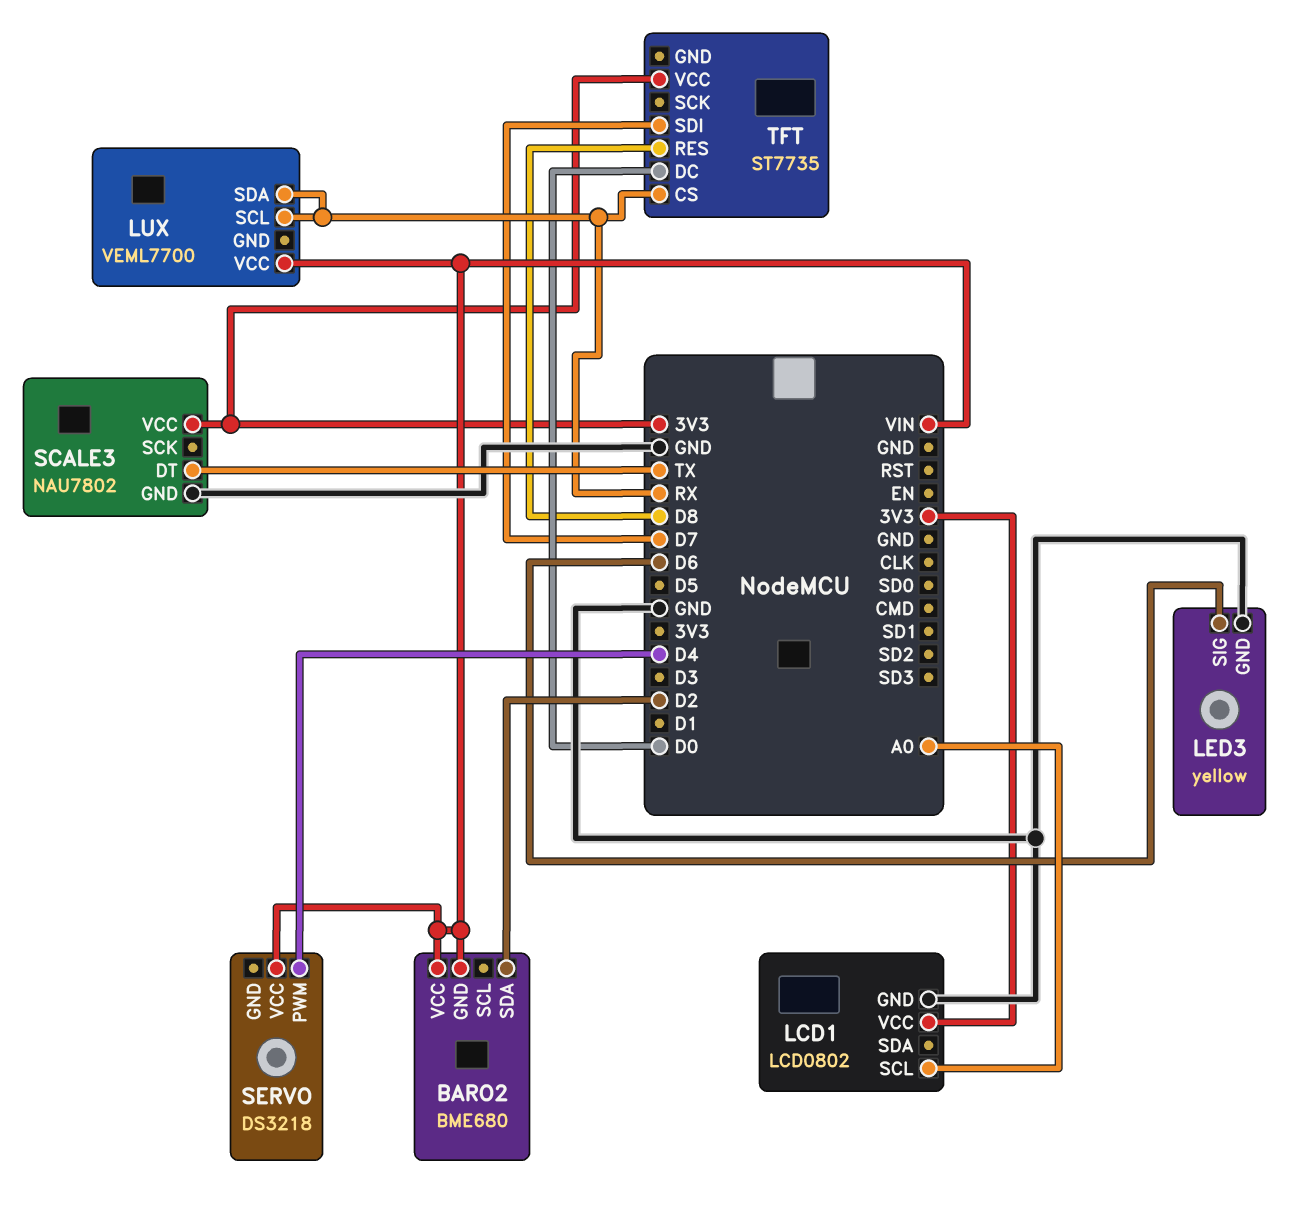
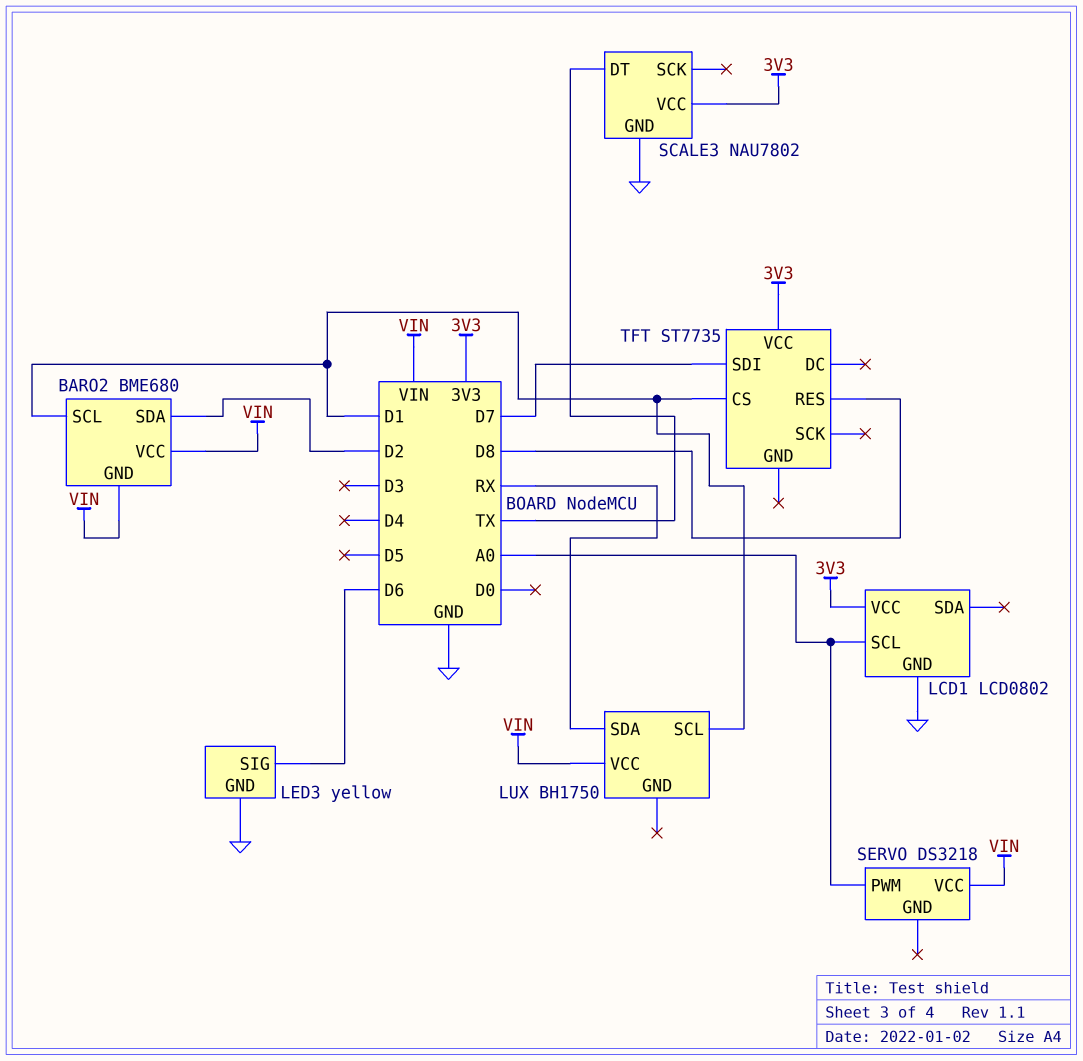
BARO2 pin SCL: none -> D1
LUX: VEML7700 -> BH1750
LUX pin SCL: RX -> D1
SERVO pin PWM: D4 -> A0
TFT pin CS: RX -> D1
TFT pin DC: D0 -> none

